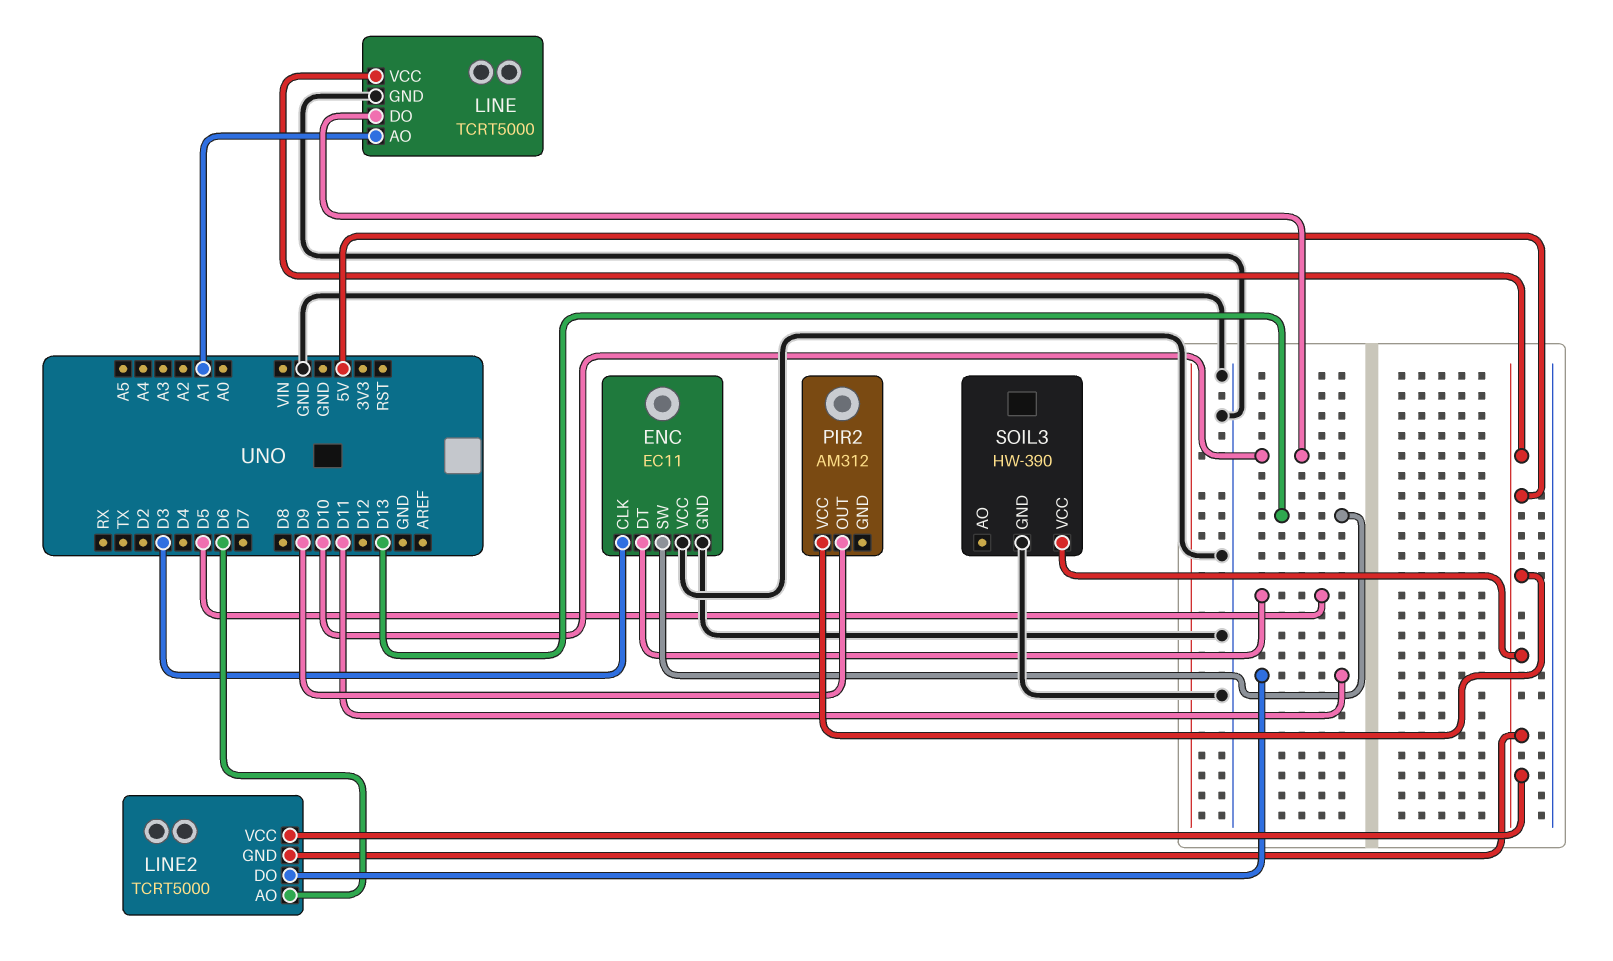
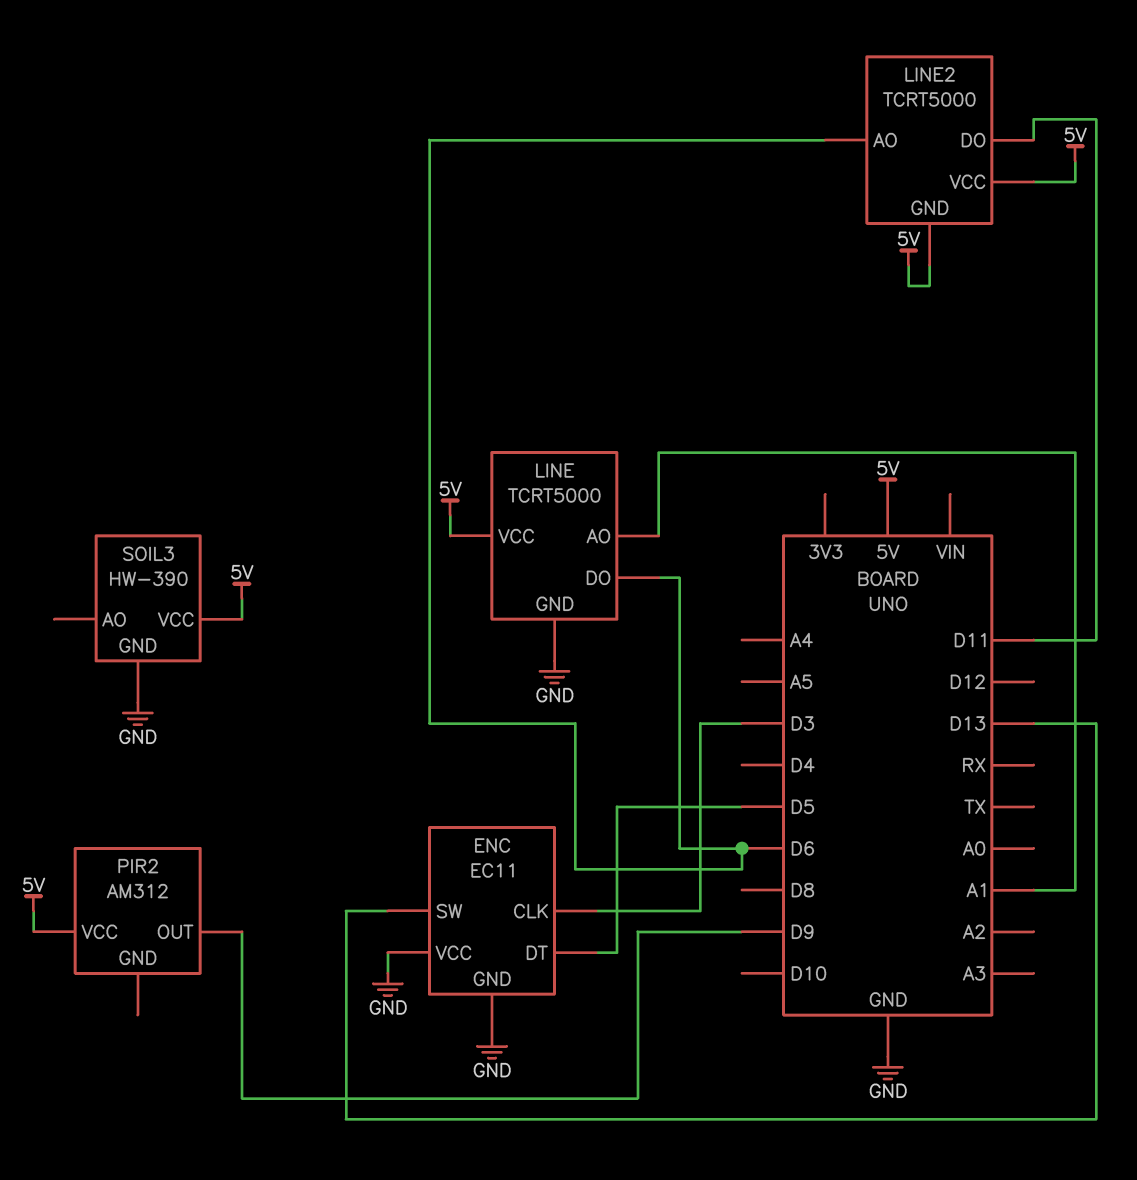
LINE pin DO: D10 -> D6

